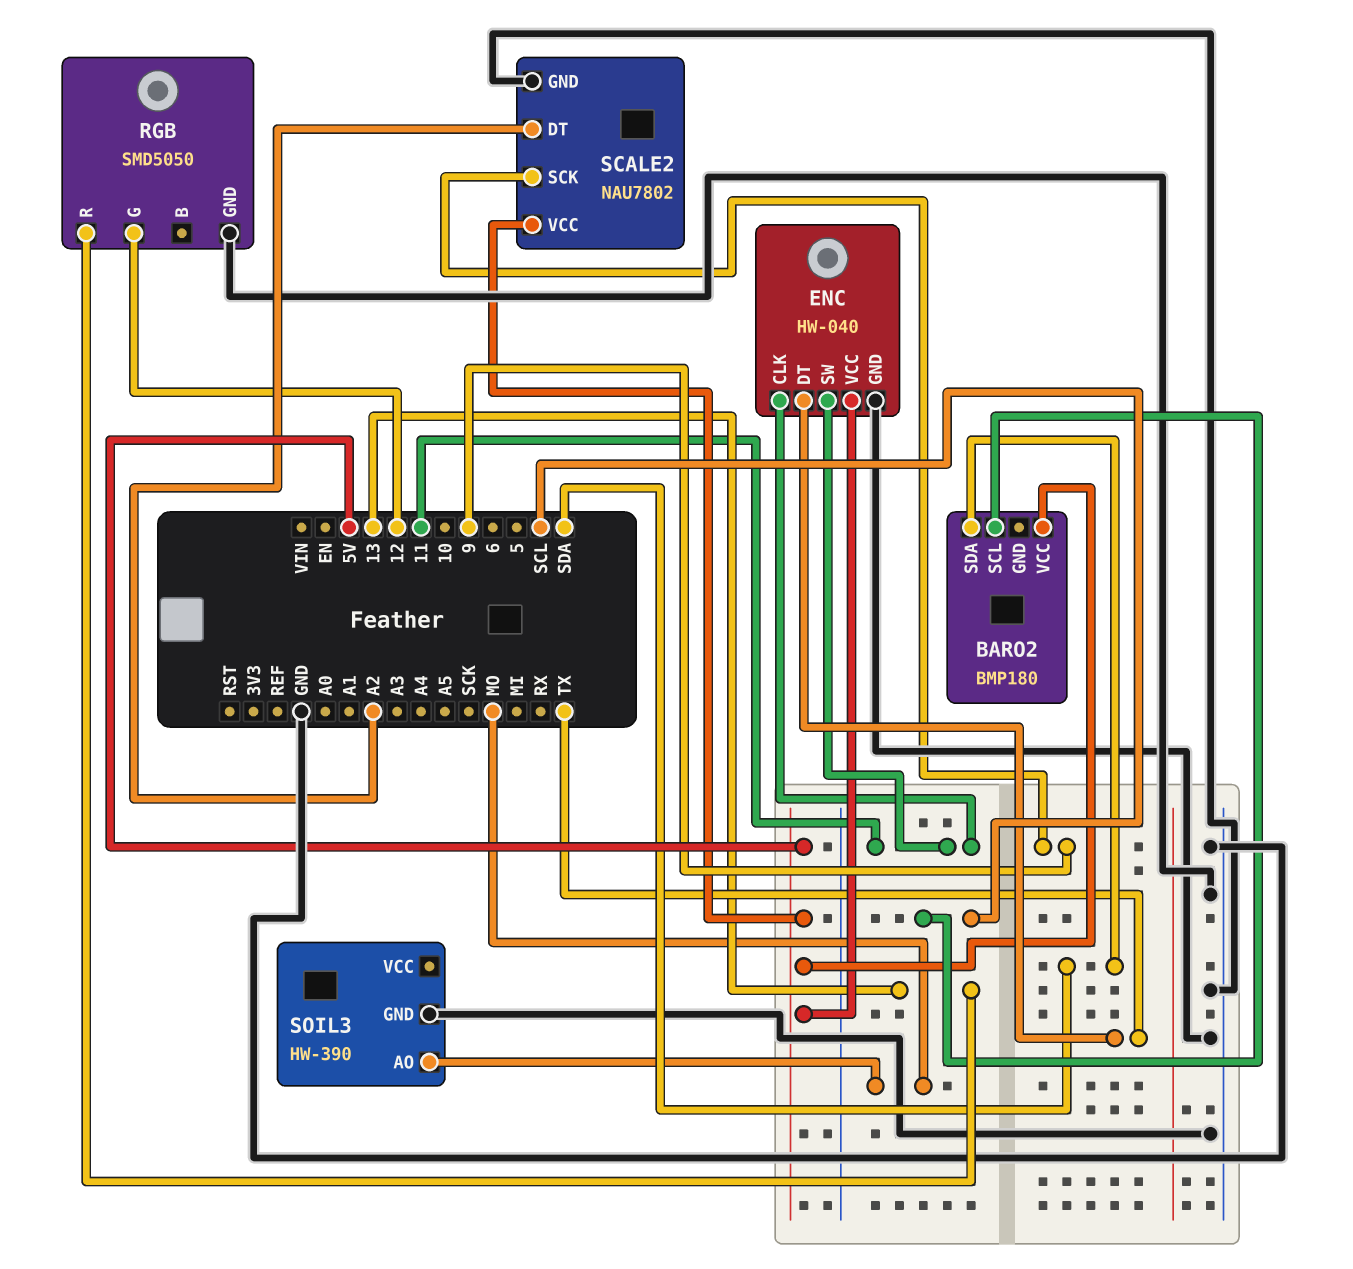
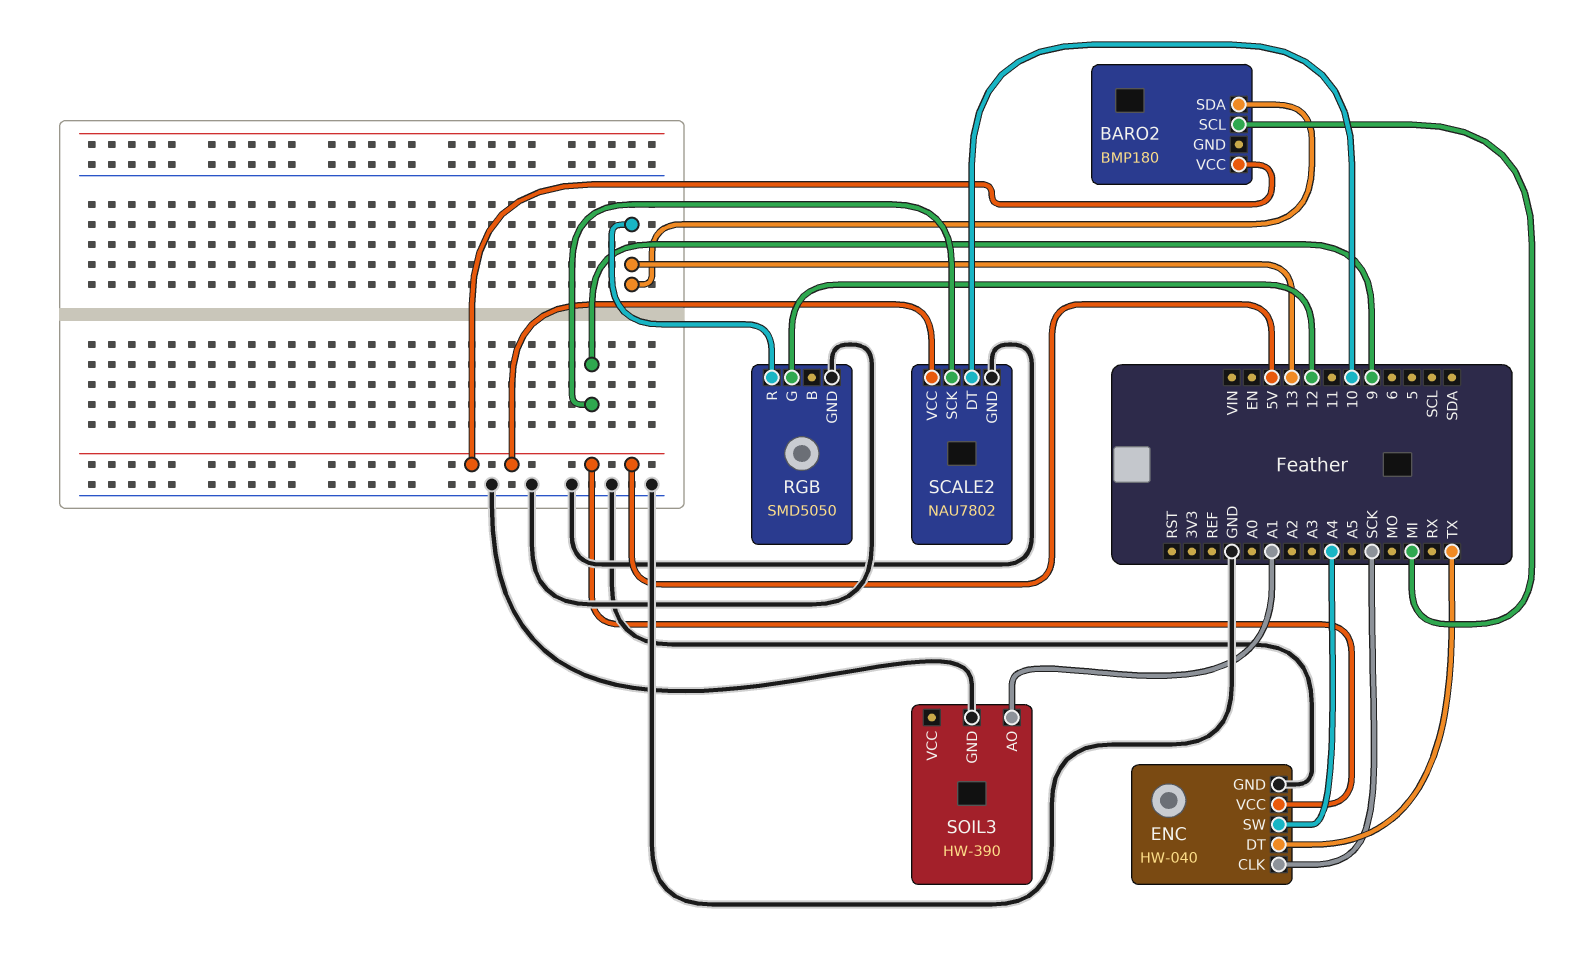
BARO2 pin SCL: SCL -> MI
BARO2 pin SDA: SDA -> 13
ENC pin CLK: 11 -> SCK
ENC pin SW: 11 -> A4
SCALE2 pin DT: A2 -> 10
SOIL3 pin AO: MO -> A1

